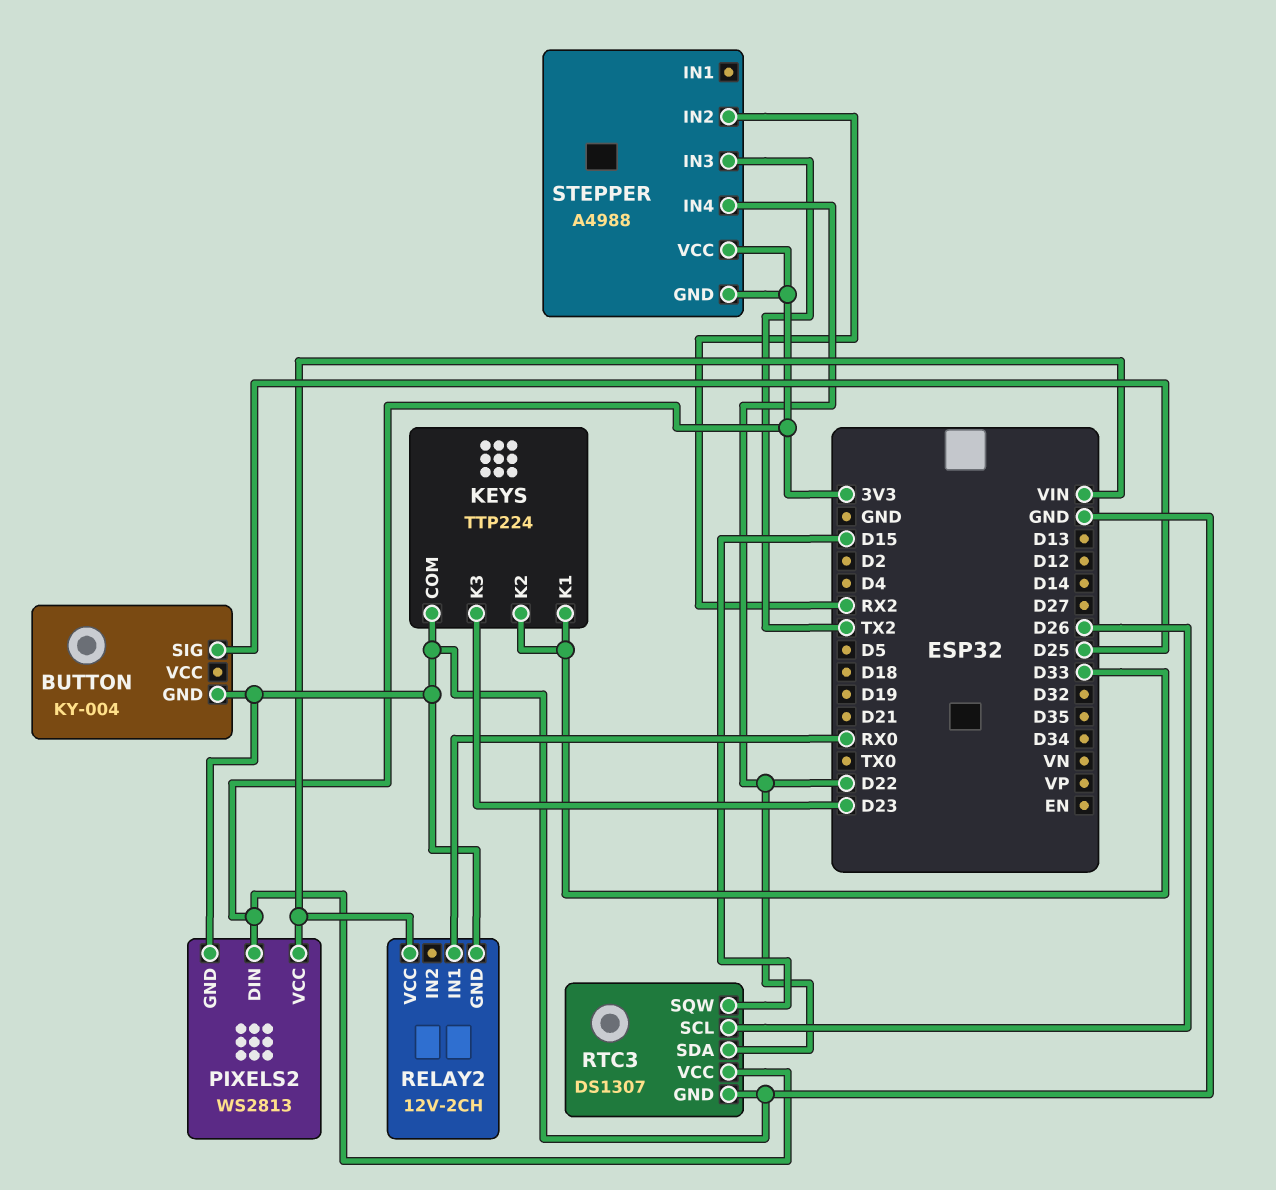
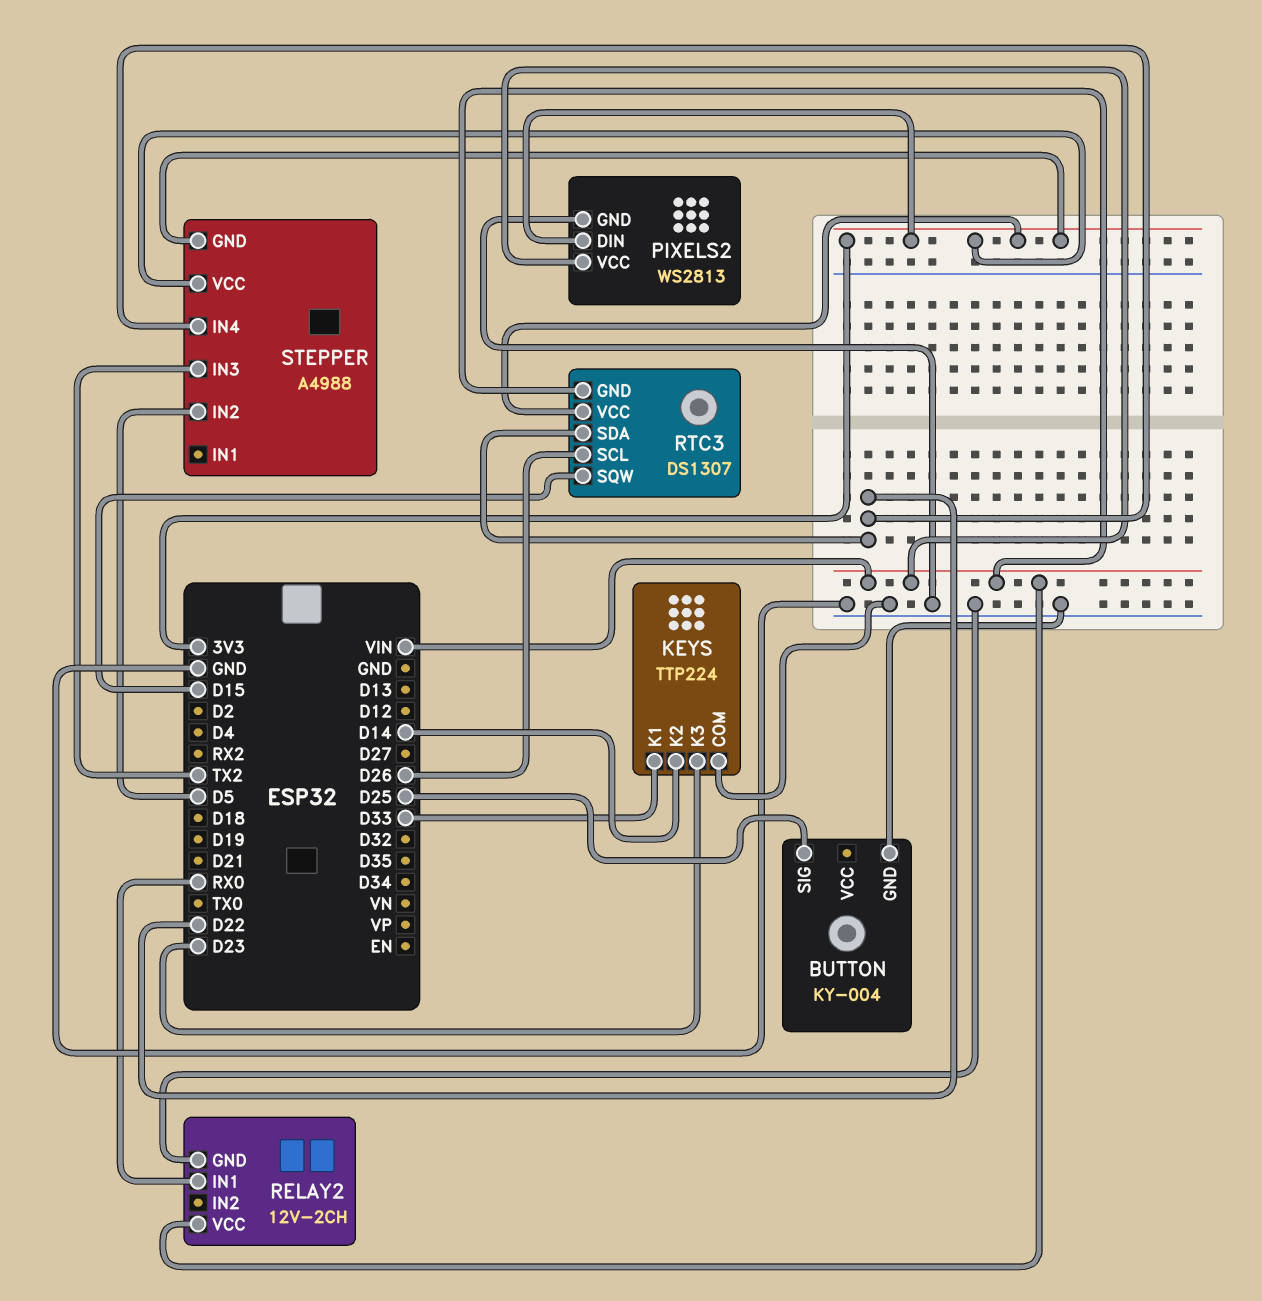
KEYS pin K2: D33 -> D14
RTC3 pin GND: GND -> VIN
STEPPER pin IN2: RX2 -> D5

